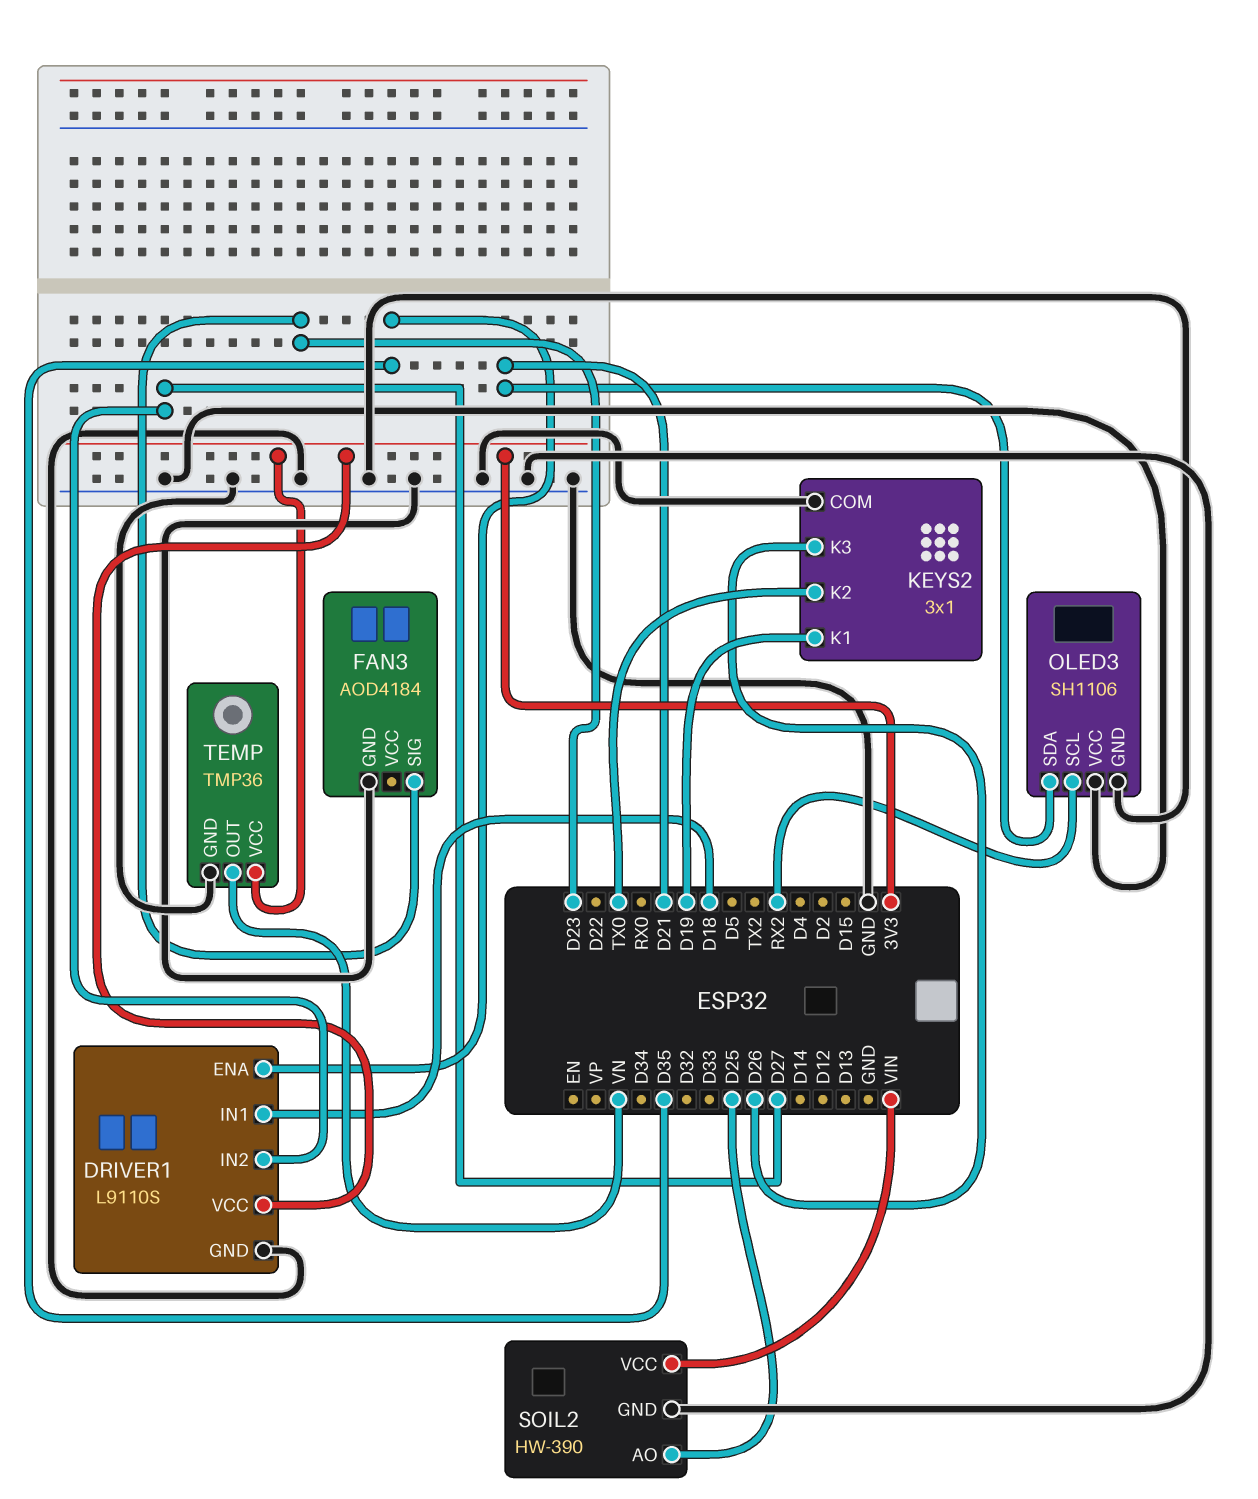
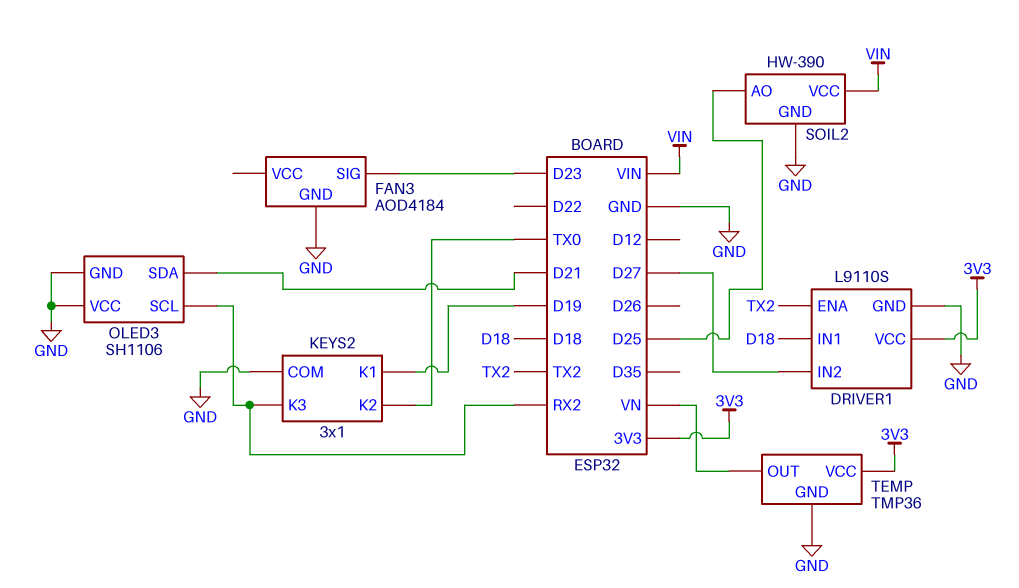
DRIVER1 pin ENA: D35 -> TX2
KEYS2 pin K3: D26 -> RX2

